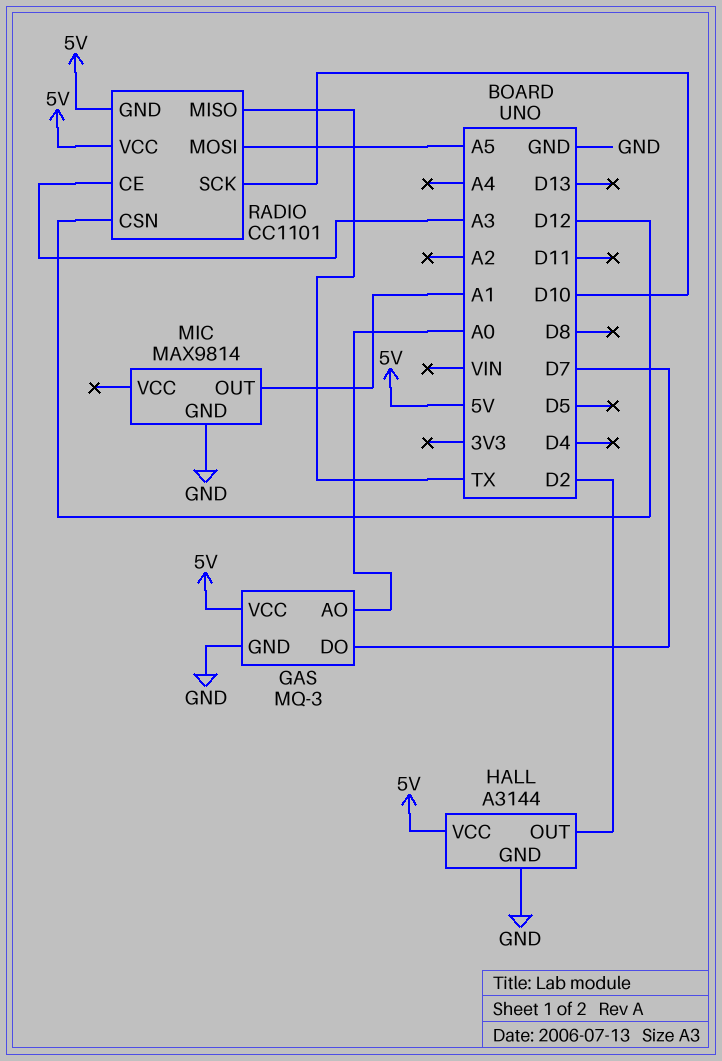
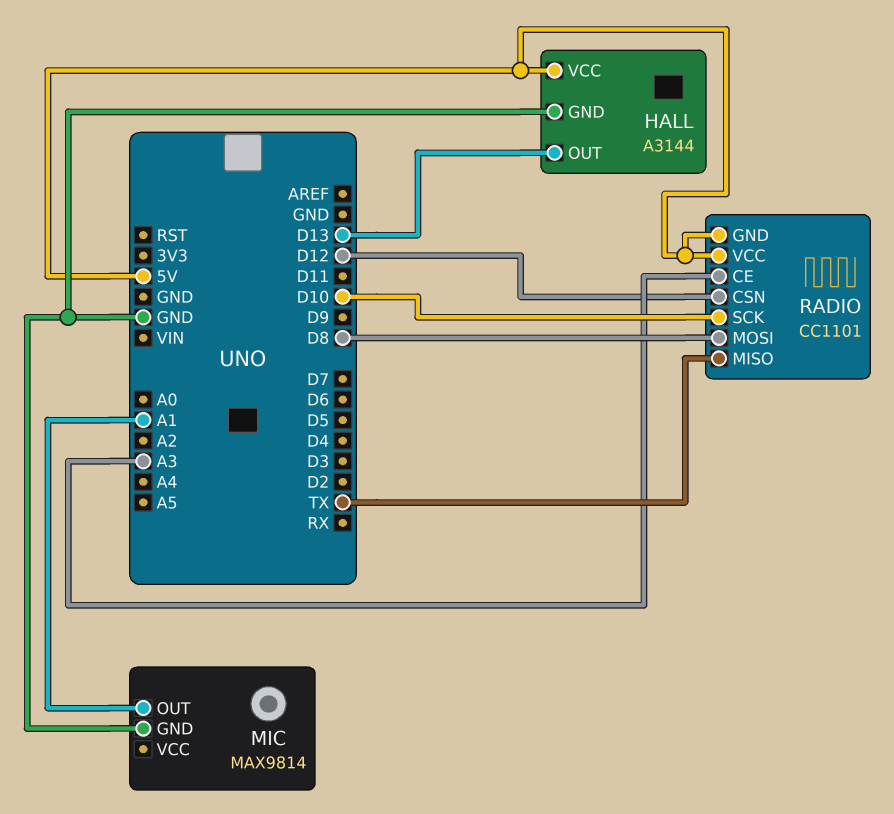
GAS: MQ-3 -> none
GAS pin AO: A0 -> none
GAS pin DO: D7 -> none
GAS pin GND: GND -> none
GAS pin VCC: 5V -> none
HALL pin OUT: D2 -> D13
RADIO pin MOSI: A5 -> D8

